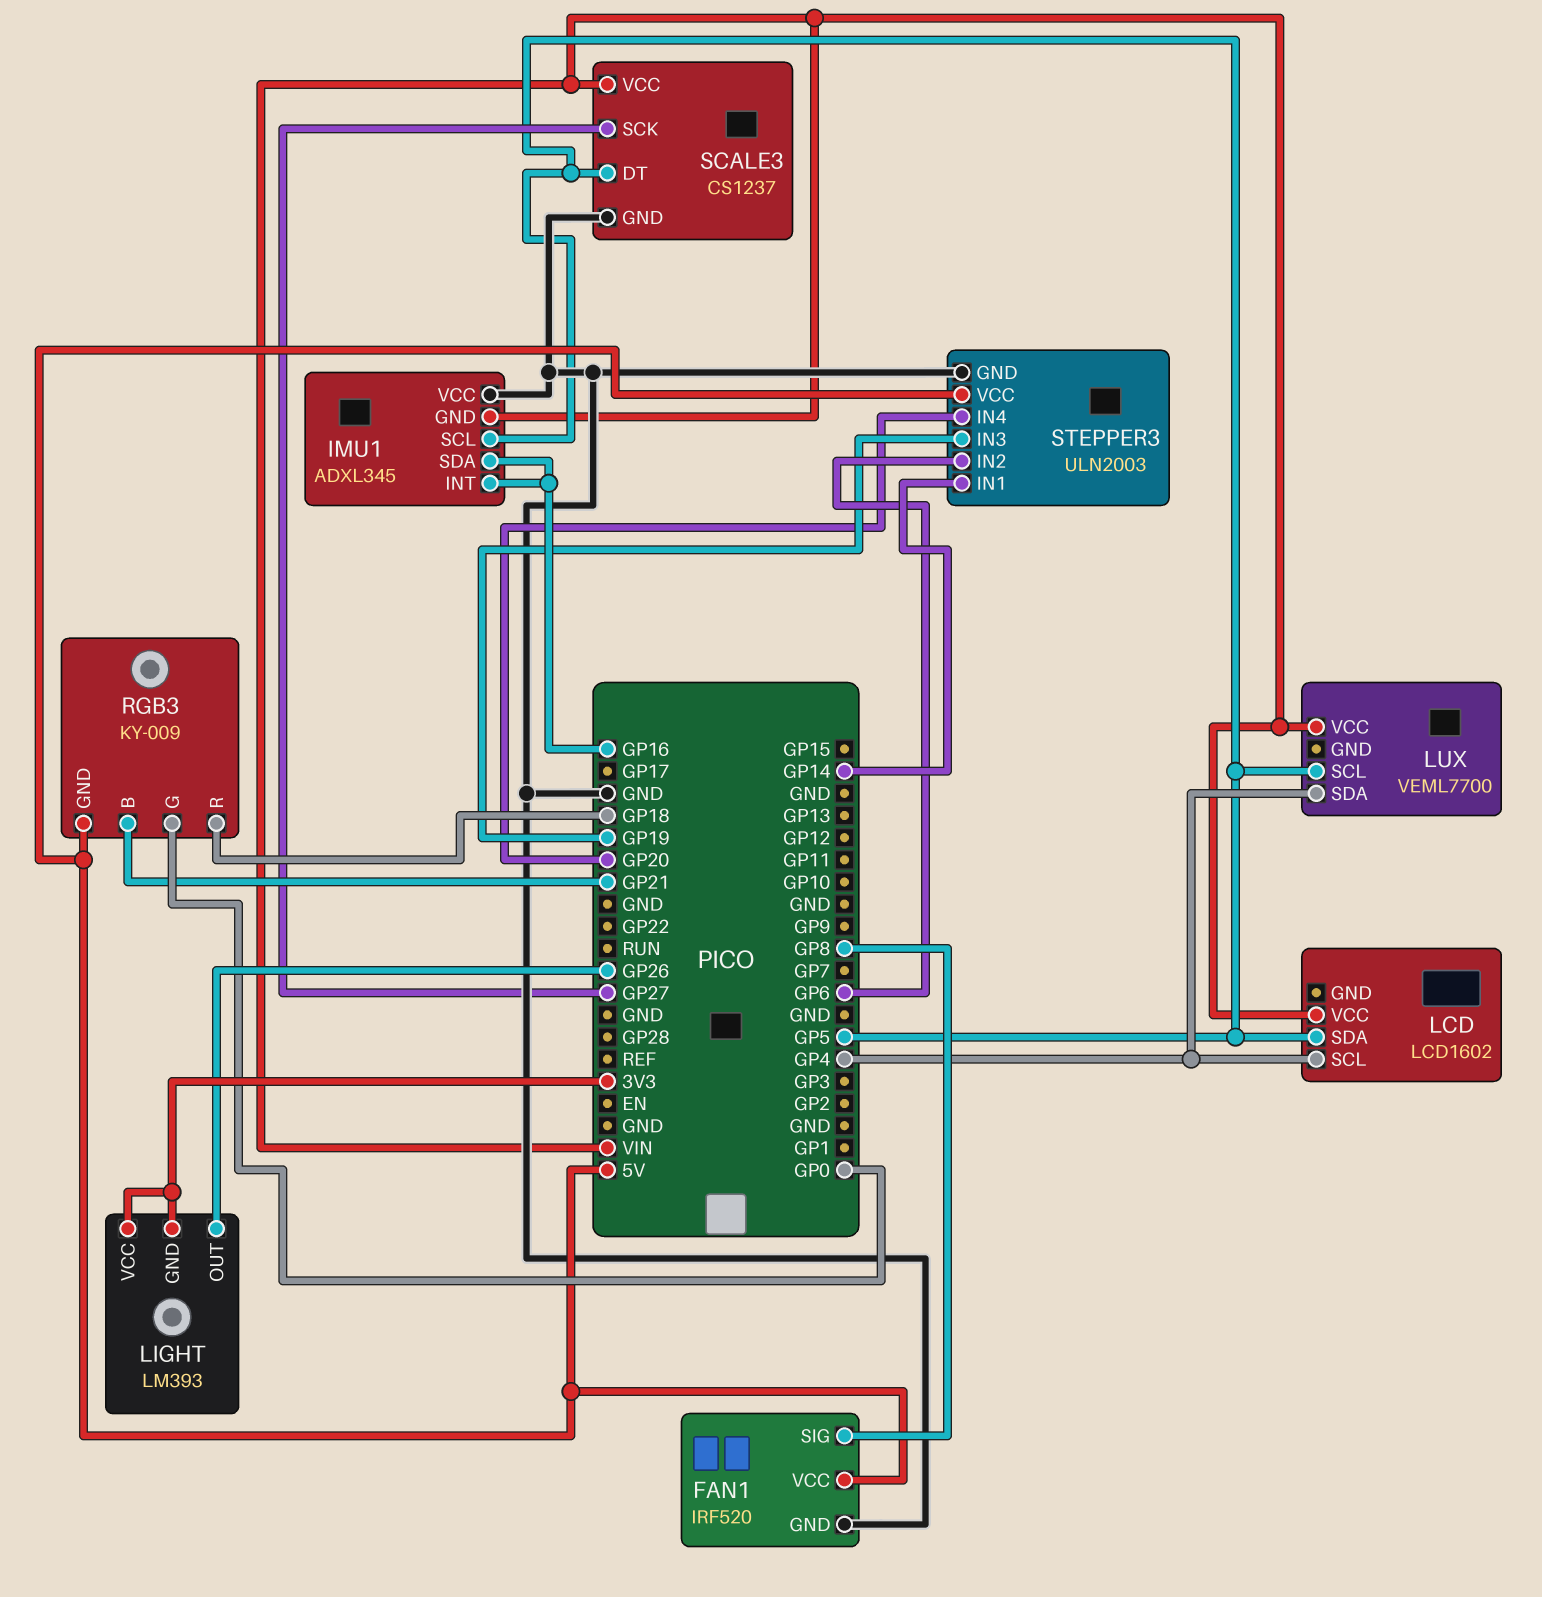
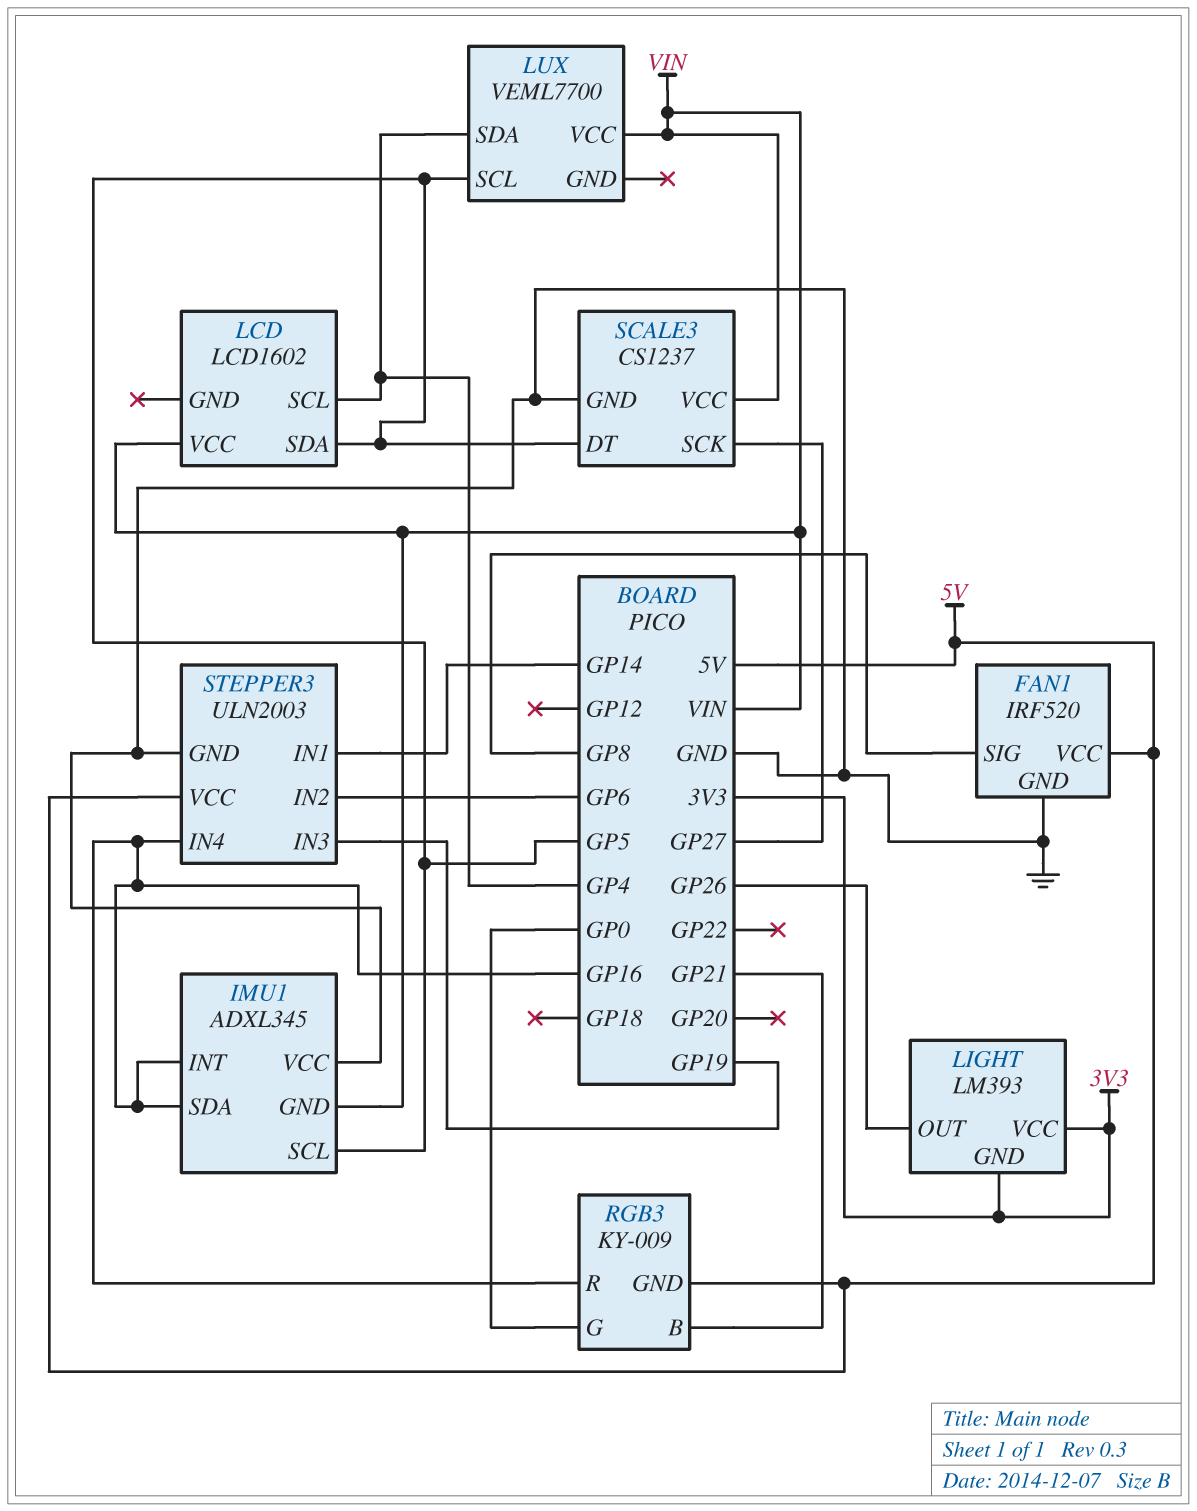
RGB3 pin R: GP18 -> GP16
STEPPER3 pin IN4: GP20 -> GP16

